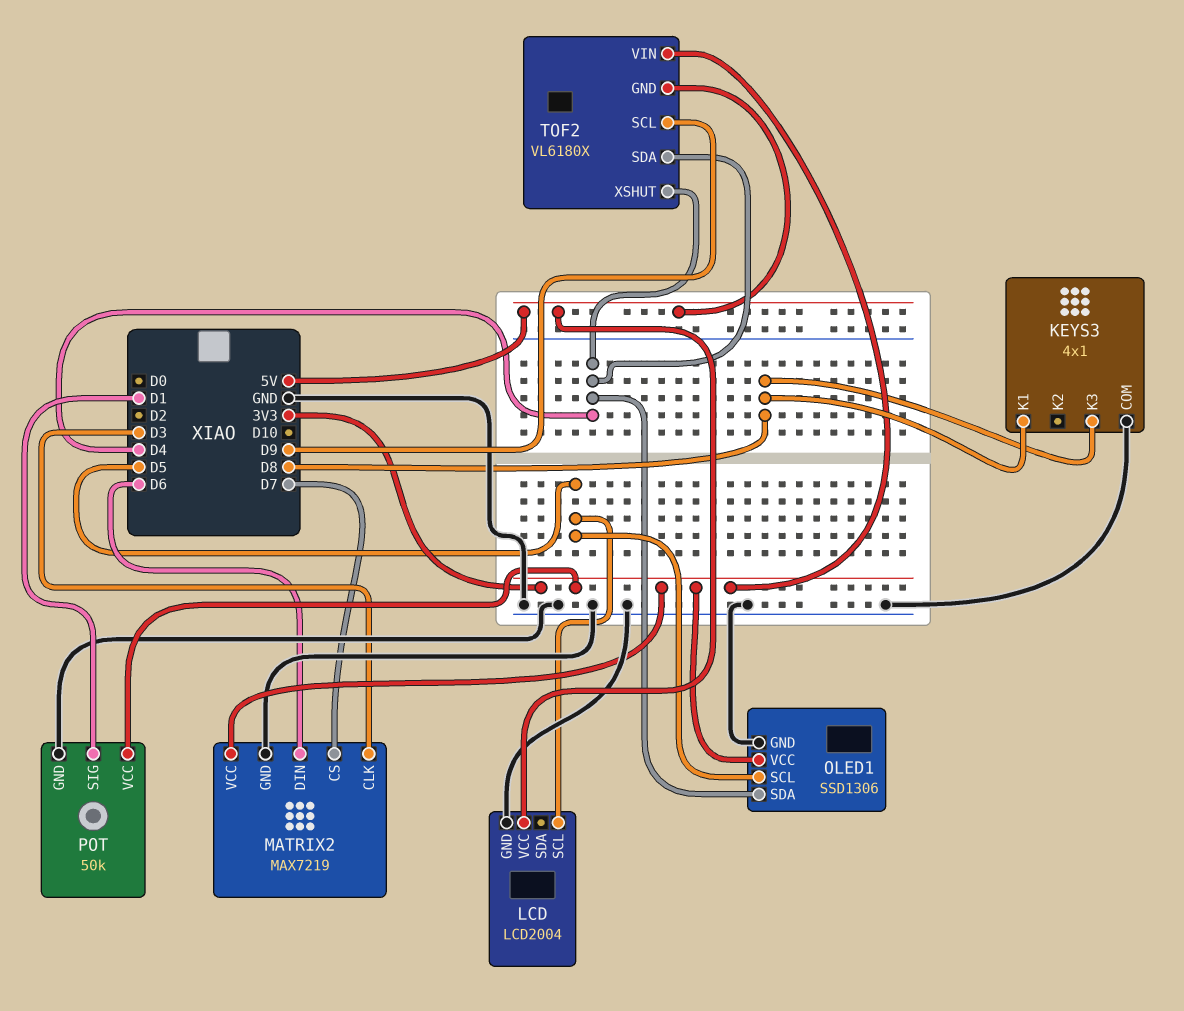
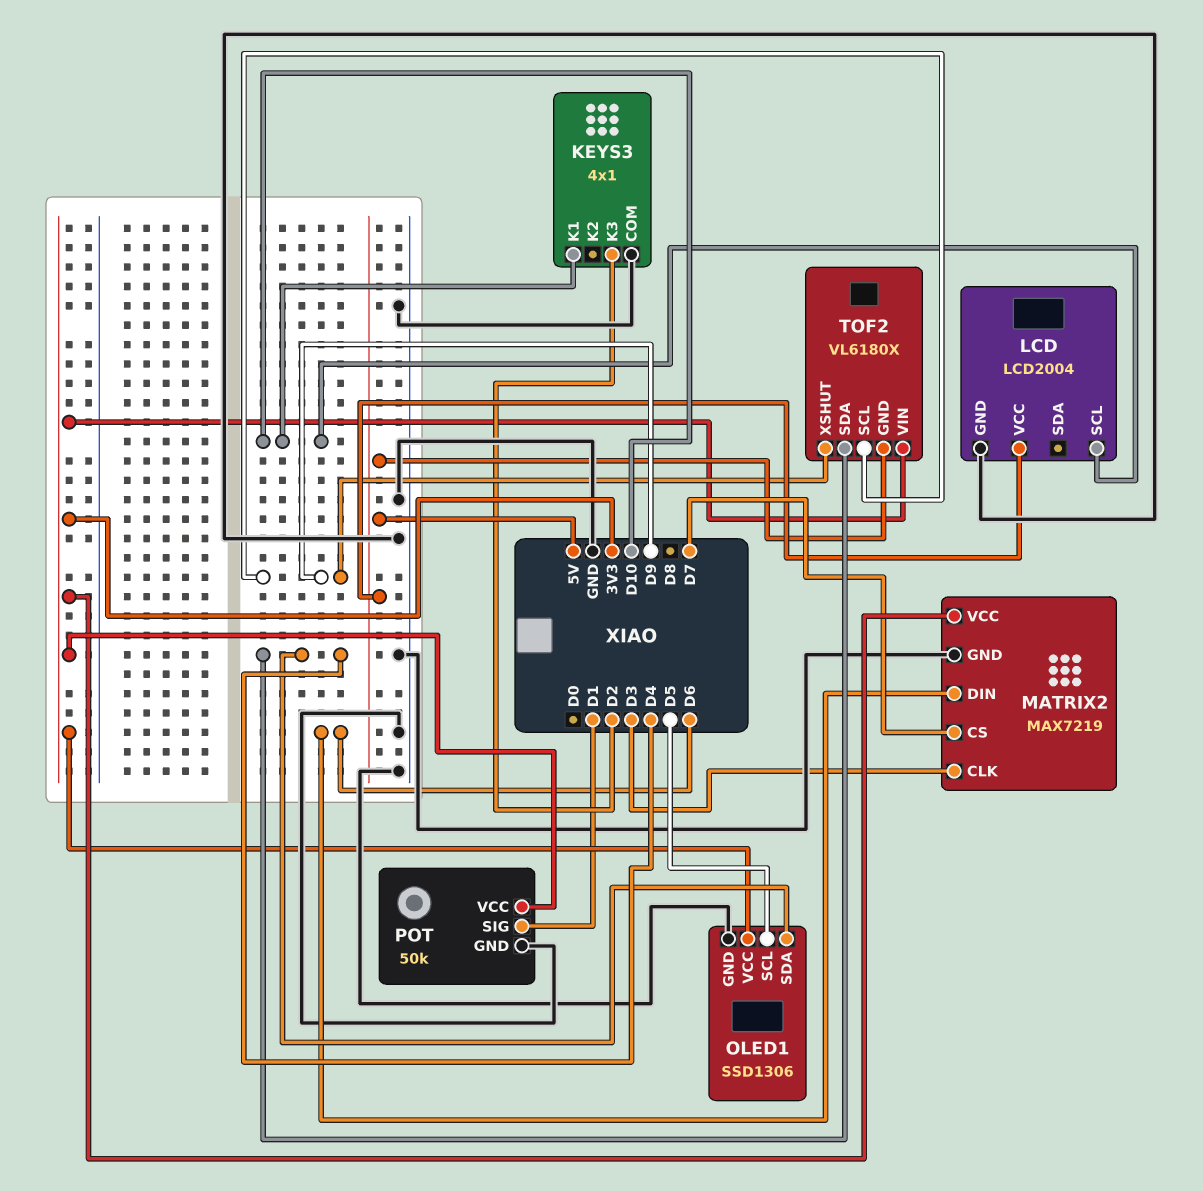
KEYS3 pin K1: D8 -> D10
KEYS3 pin K3: D8 -> D2
LCD pin SCL: D5 -> D10
TOF2 pin XSHUT: D4 -> D9

